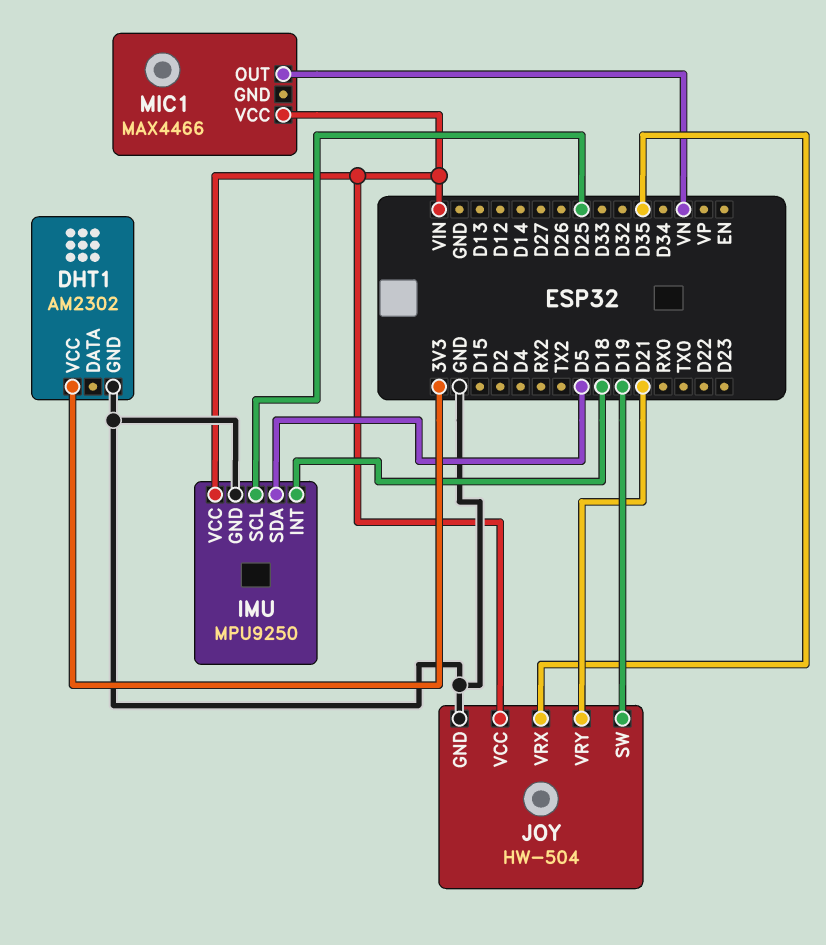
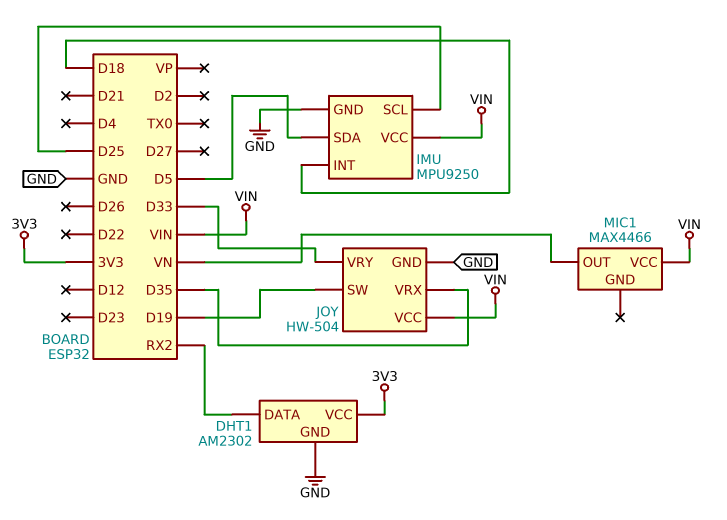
DHT1 pin DATA: none -> RX2
JOY pin VRY: D21 -> D33

